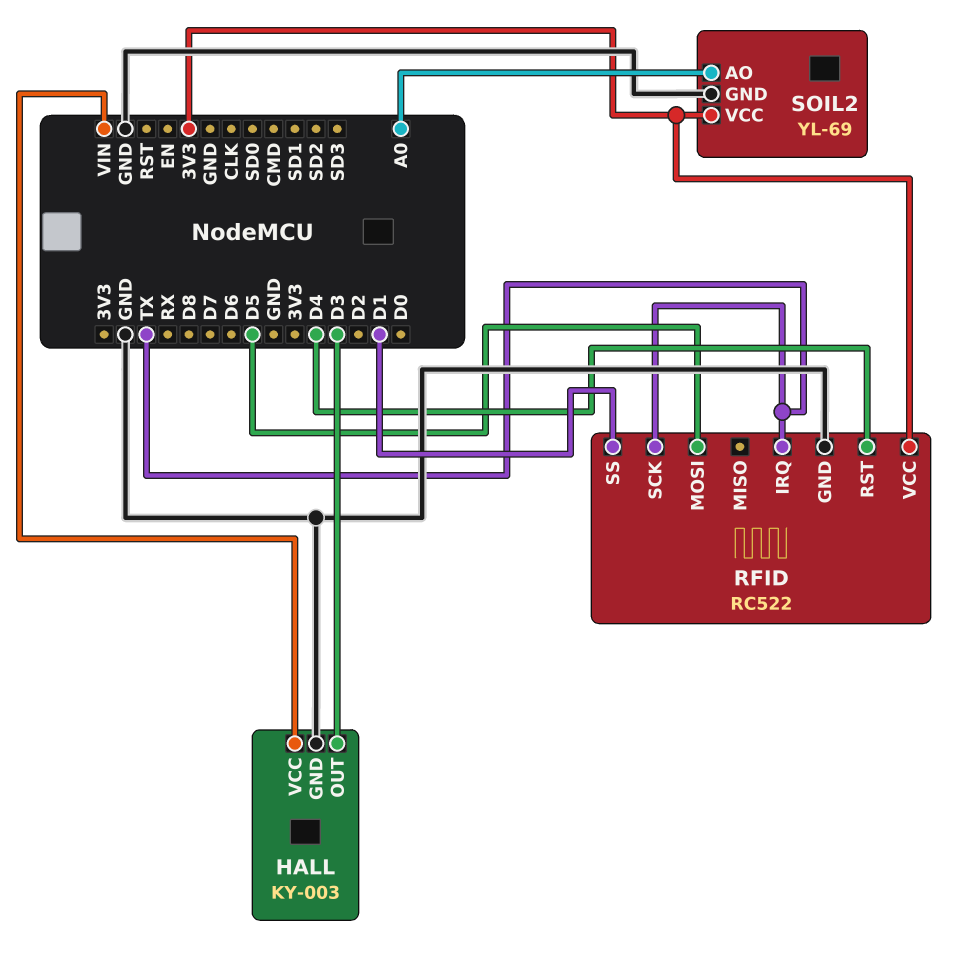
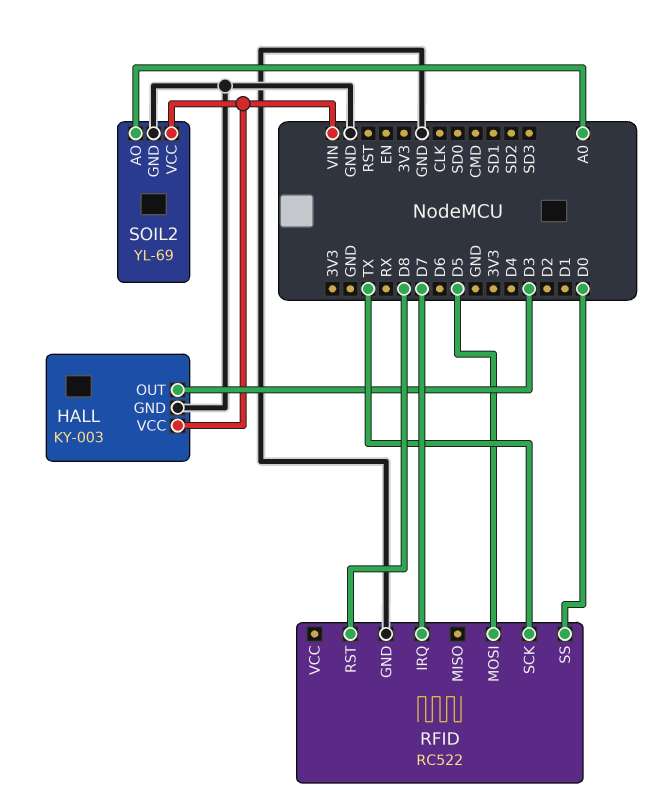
RFID pin IRQ: TX -> D7
RFID pin RST: D4 -> D8
RFID pin SS: D1 -> D0
RFID pin VCC: 3V3 -> none
SOIL2 pin VCC: 3V3 -> VIN

